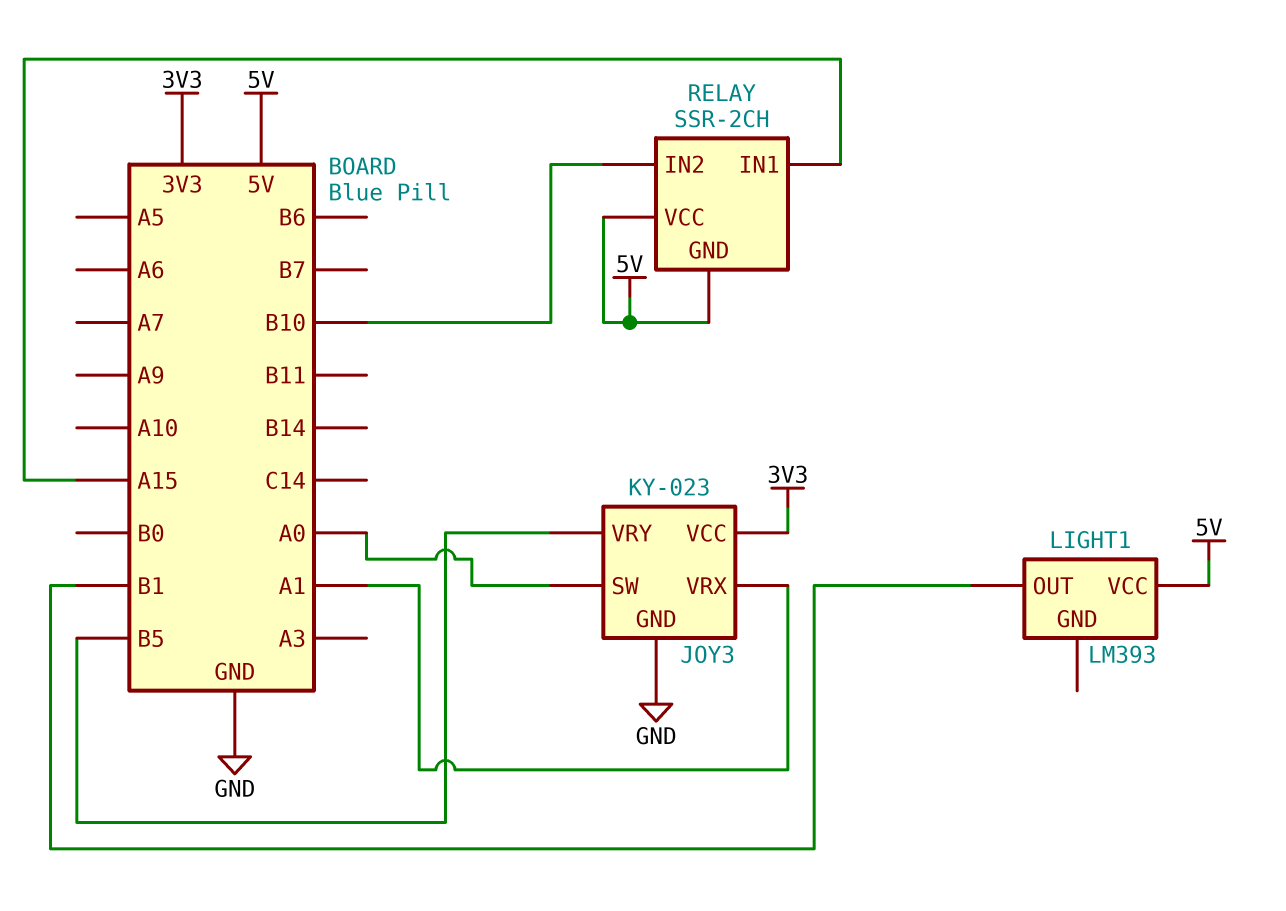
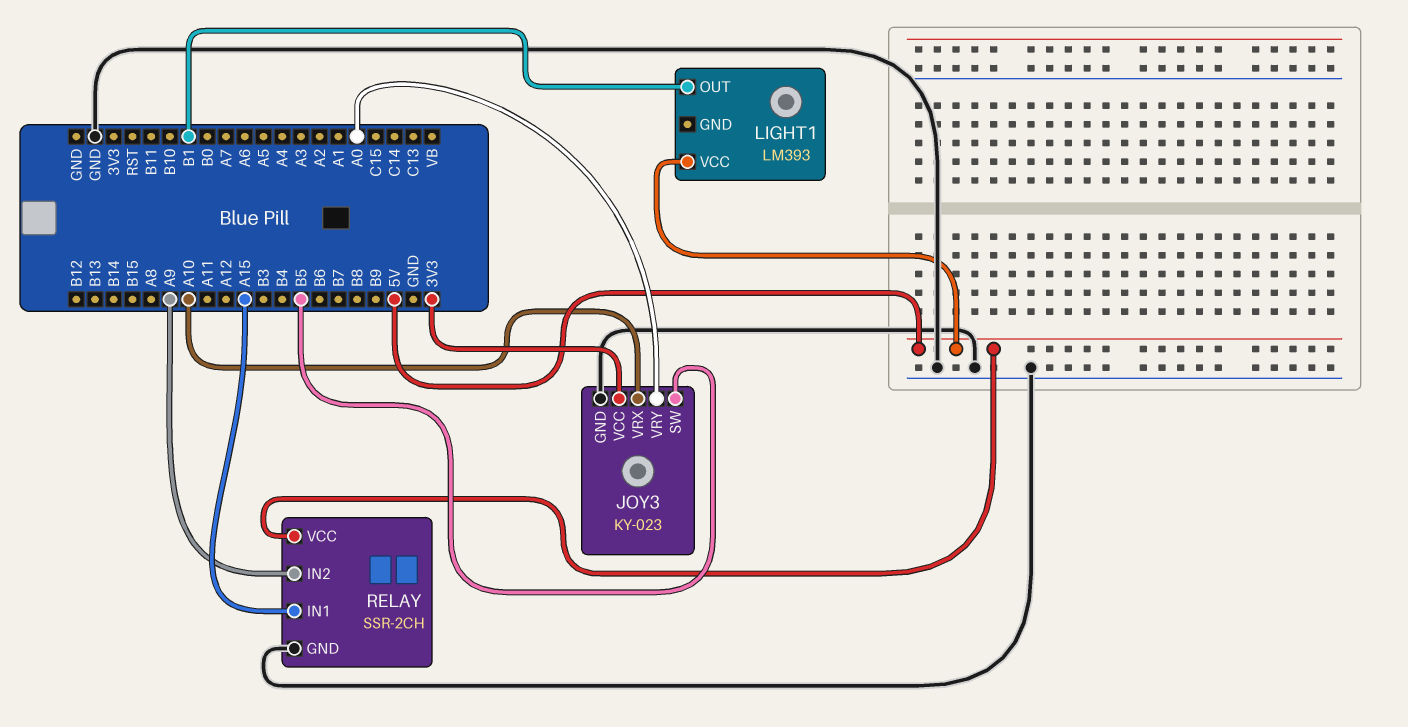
JOY3 pin SW: A0 -> B5
JOY3 pin VRX: A1 -> A10
JOY3 pin VRY: B5 -> A0
RELAY pin GND: 5V -> GND
RELAY pin IN2: B10 -> A9

